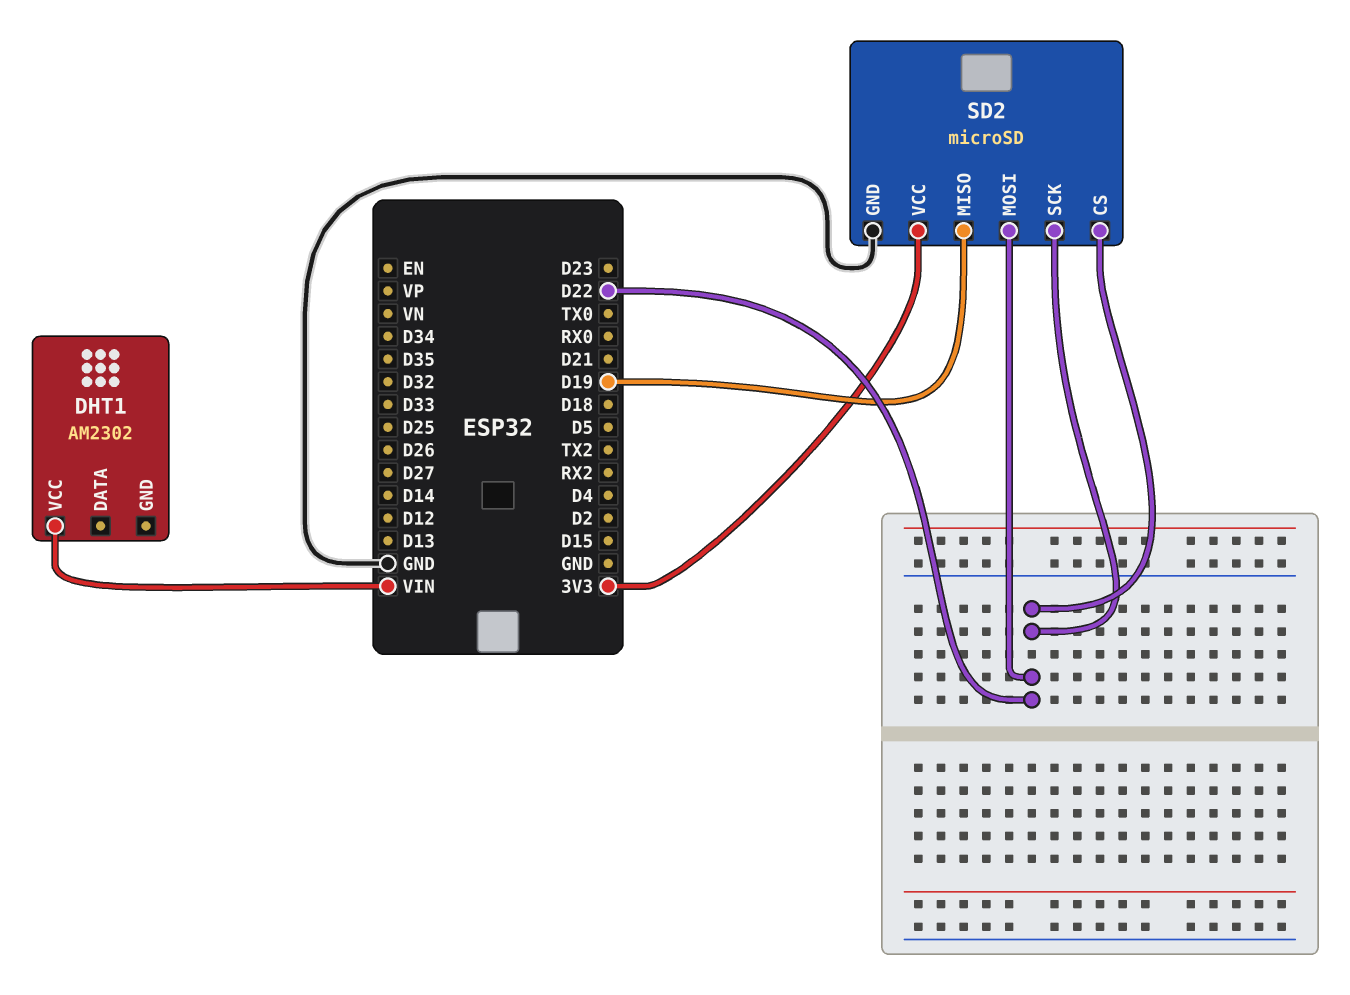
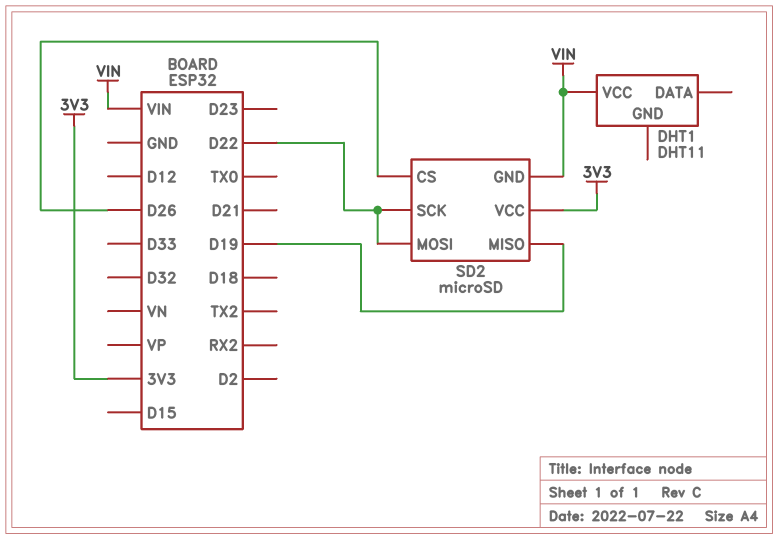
DHT1: AM2302 -> DHT11
SD2 pin CS: D22 -> D26
SD2 pin GND: GND -> VIN

